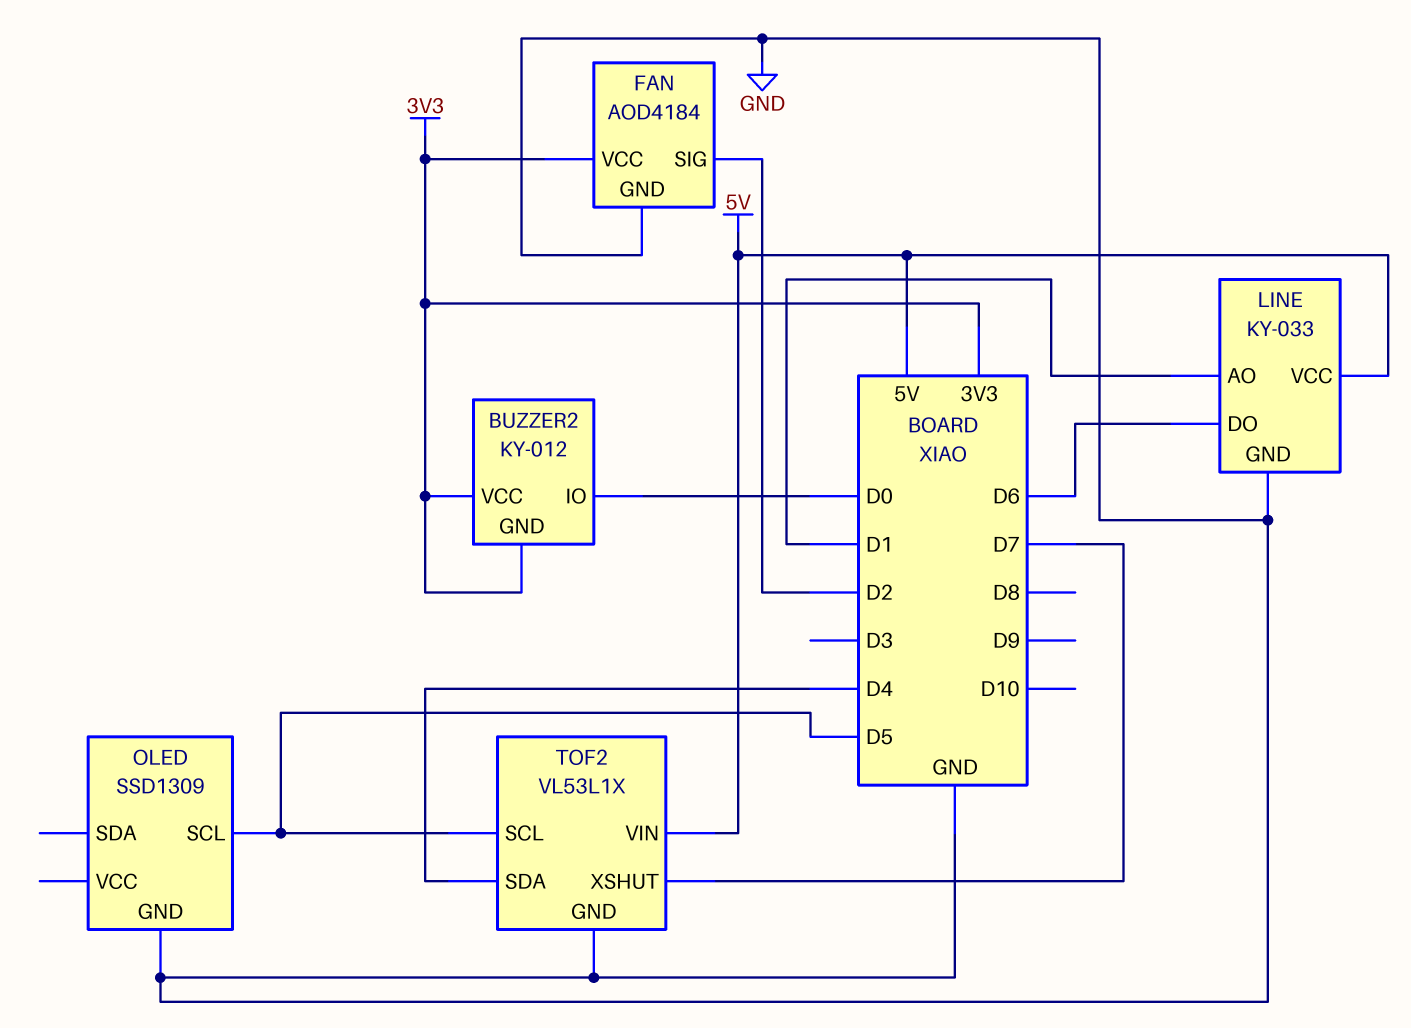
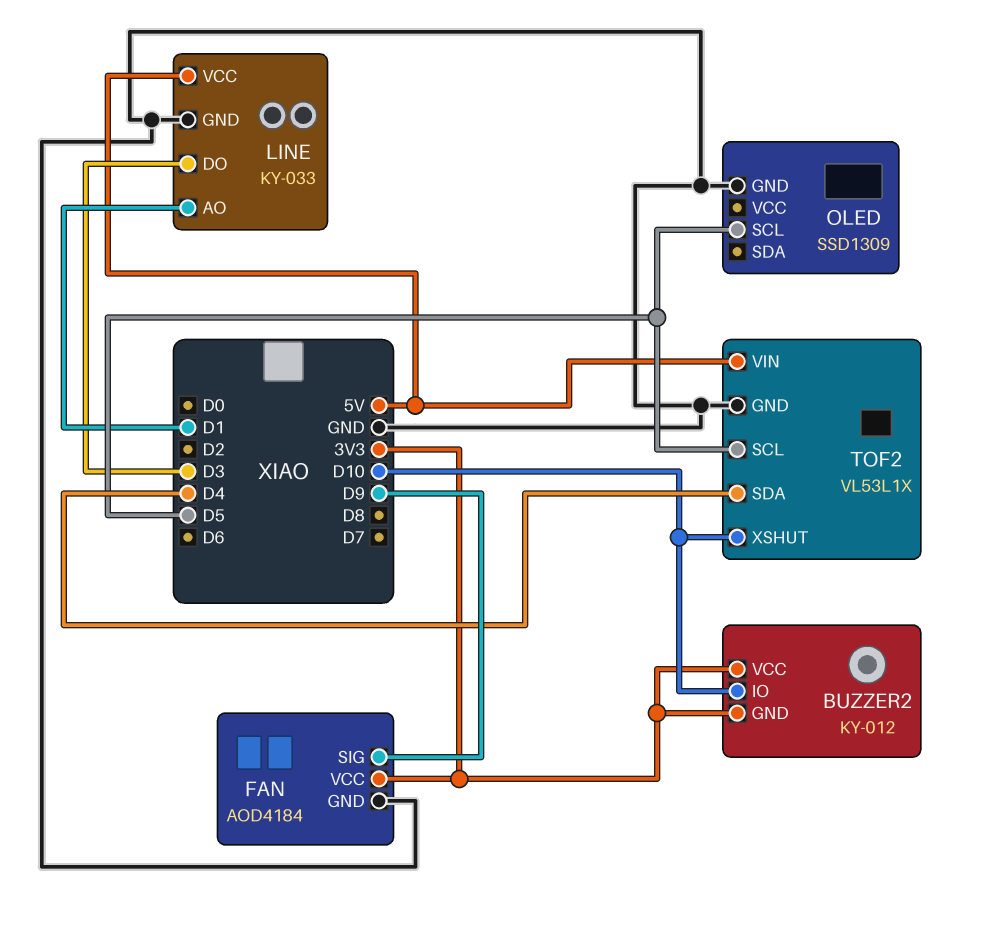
BUZZER2 pin IO: D0 -> D10
FAN pin SIG: D2 -> D9
LINE pin DO: D6 -> D3
TOF2 pin XSHUT: D7 -> D10

